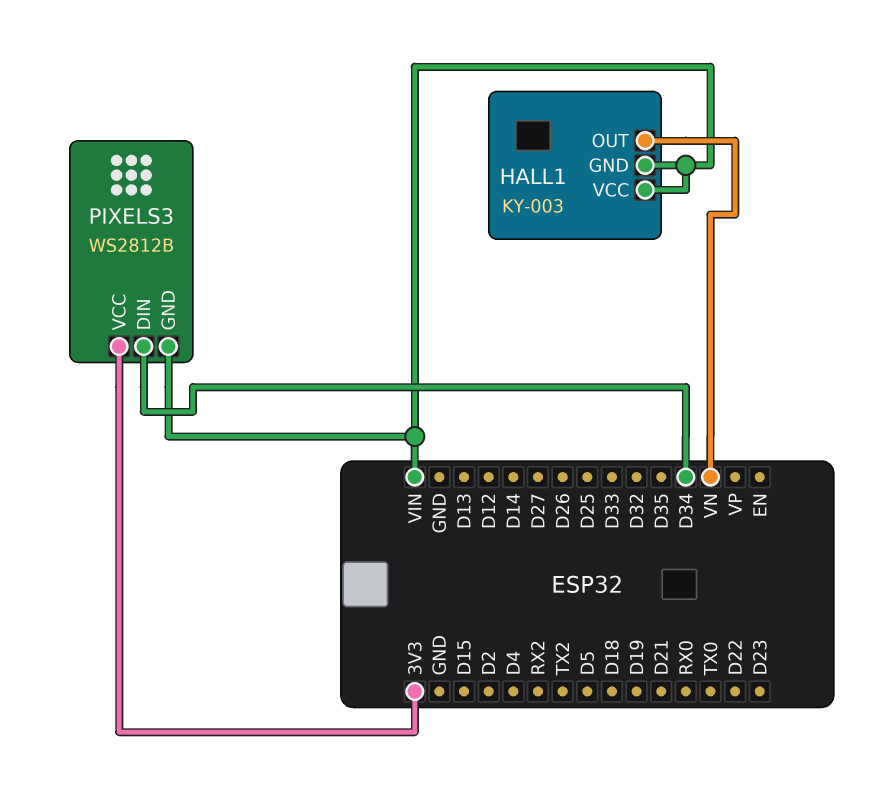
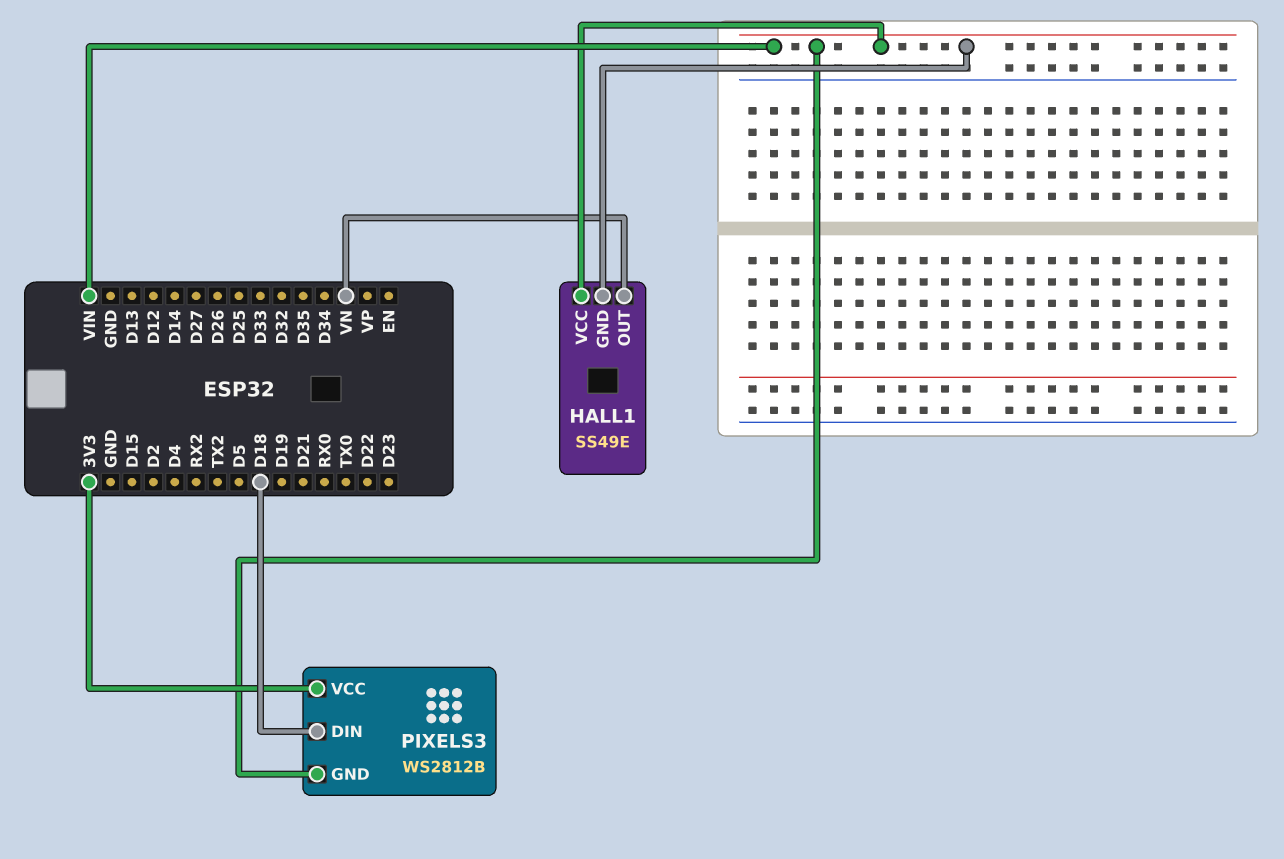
HALL1: KY-003 -> SS49E
PIXELS3 pin DIN: D34 -> D18

